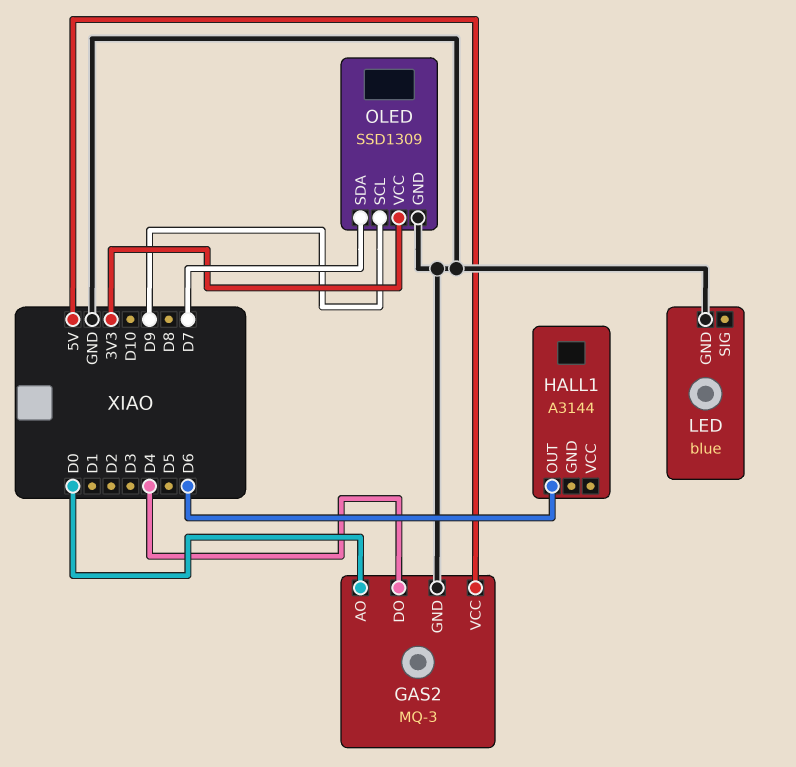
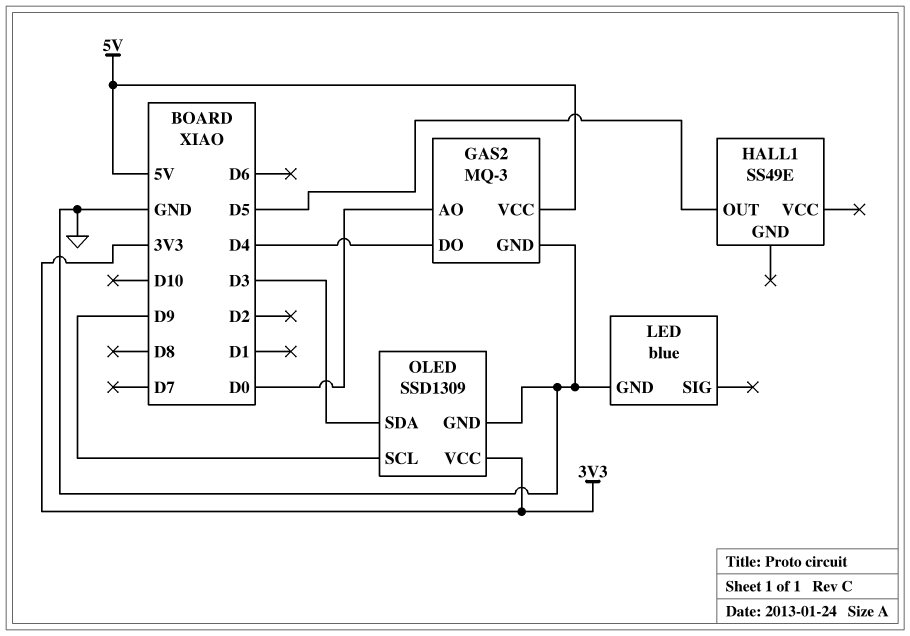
HALL1: A3144 -> SS49E
HALL1 pin OUT: D6 -> D5
OLED pin SDA: D7 -> D3

